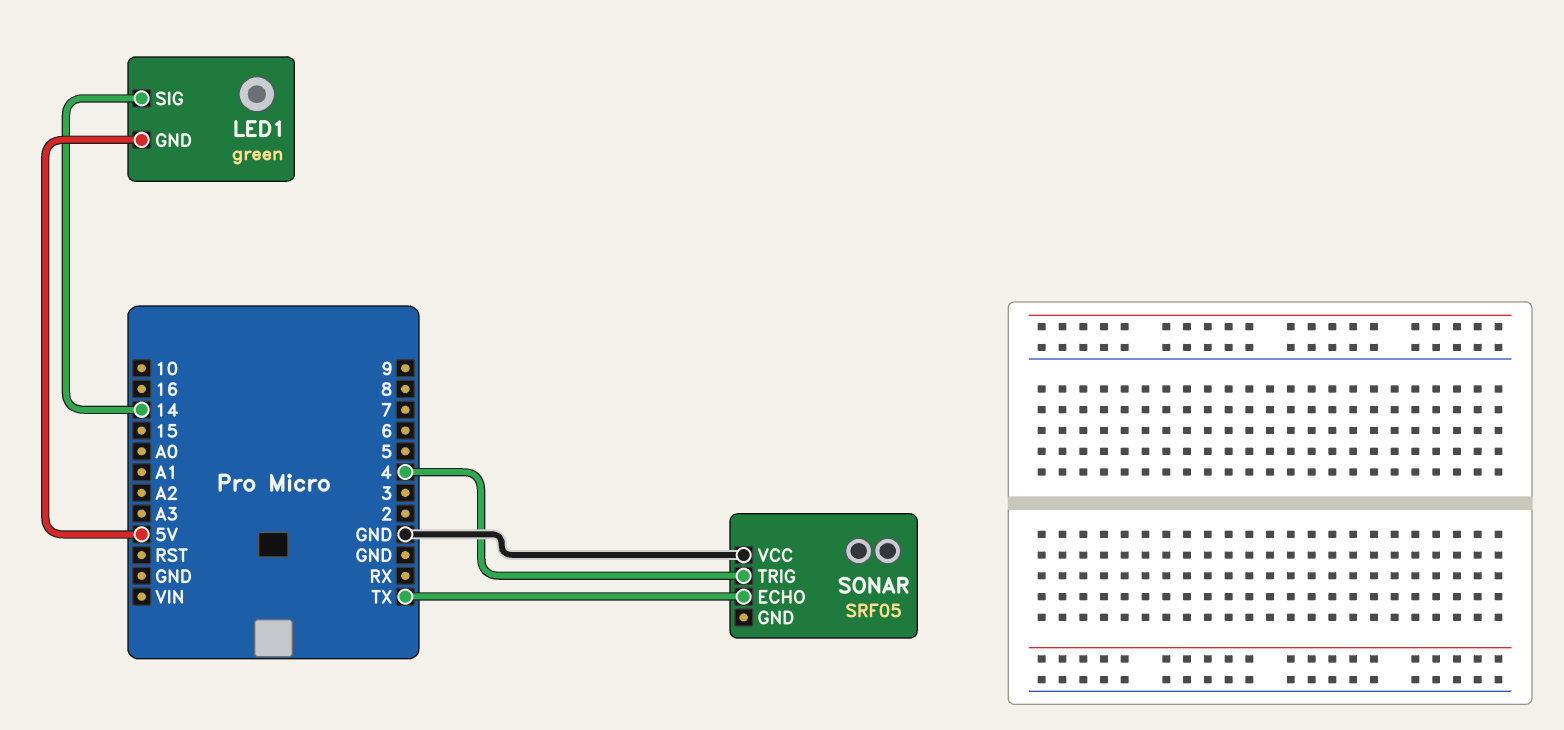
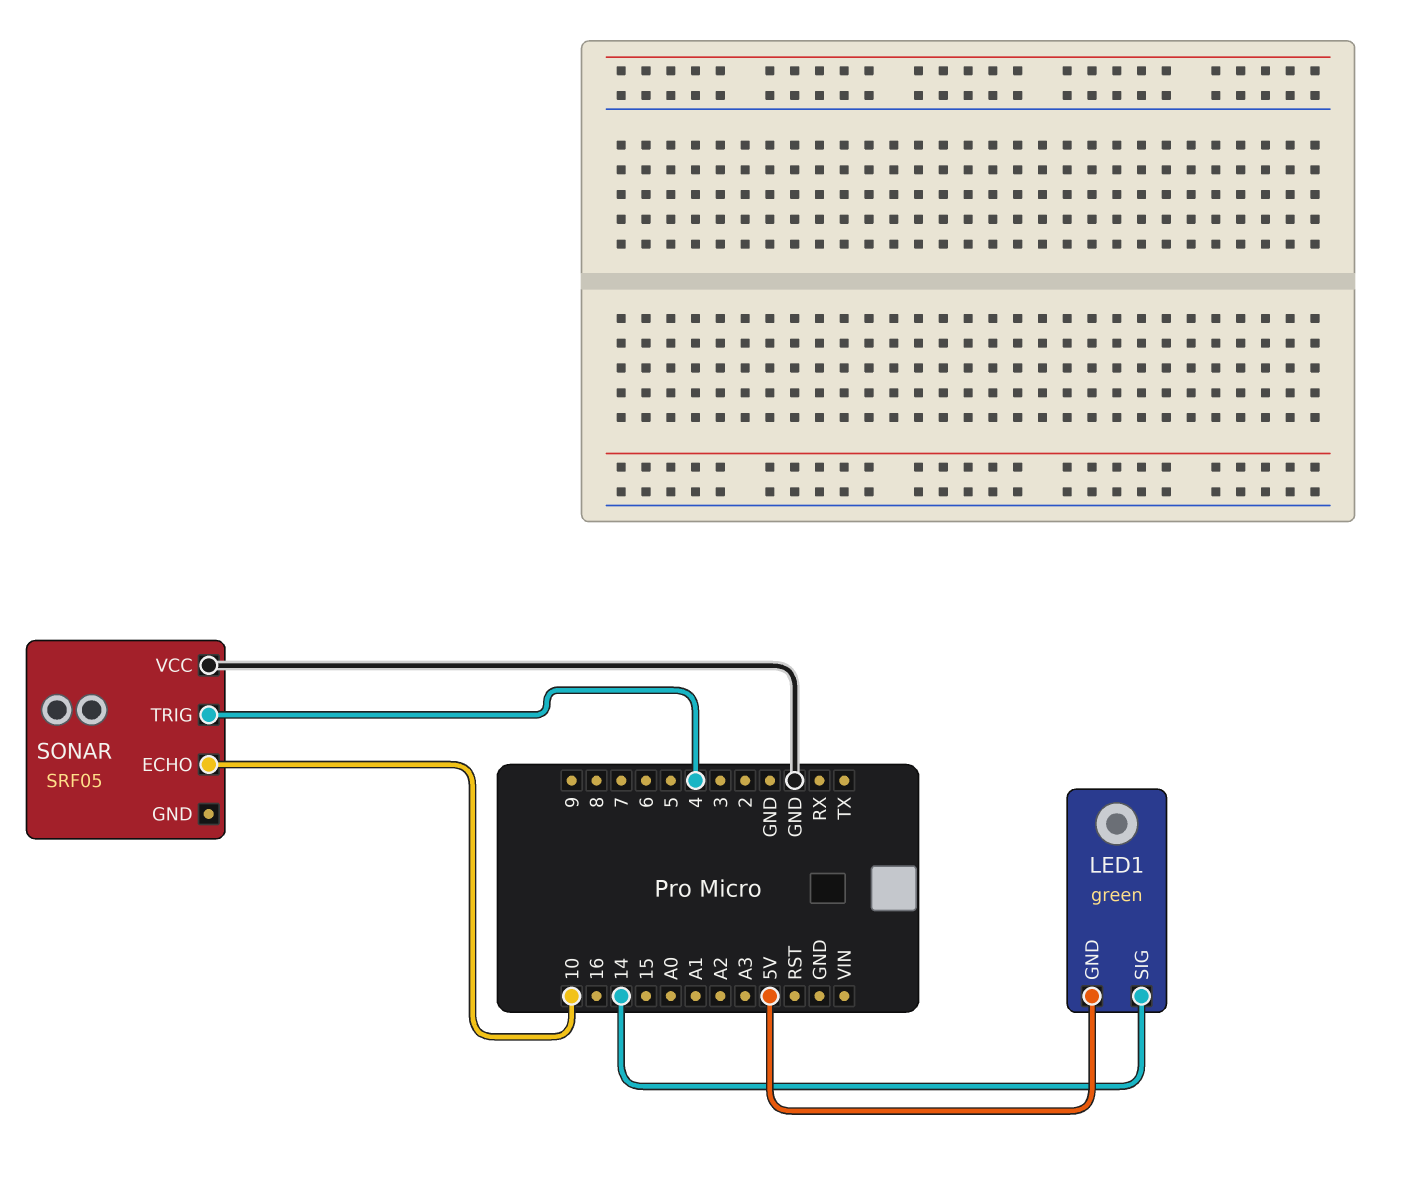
SONAR pin ECHO: TX -> 10

